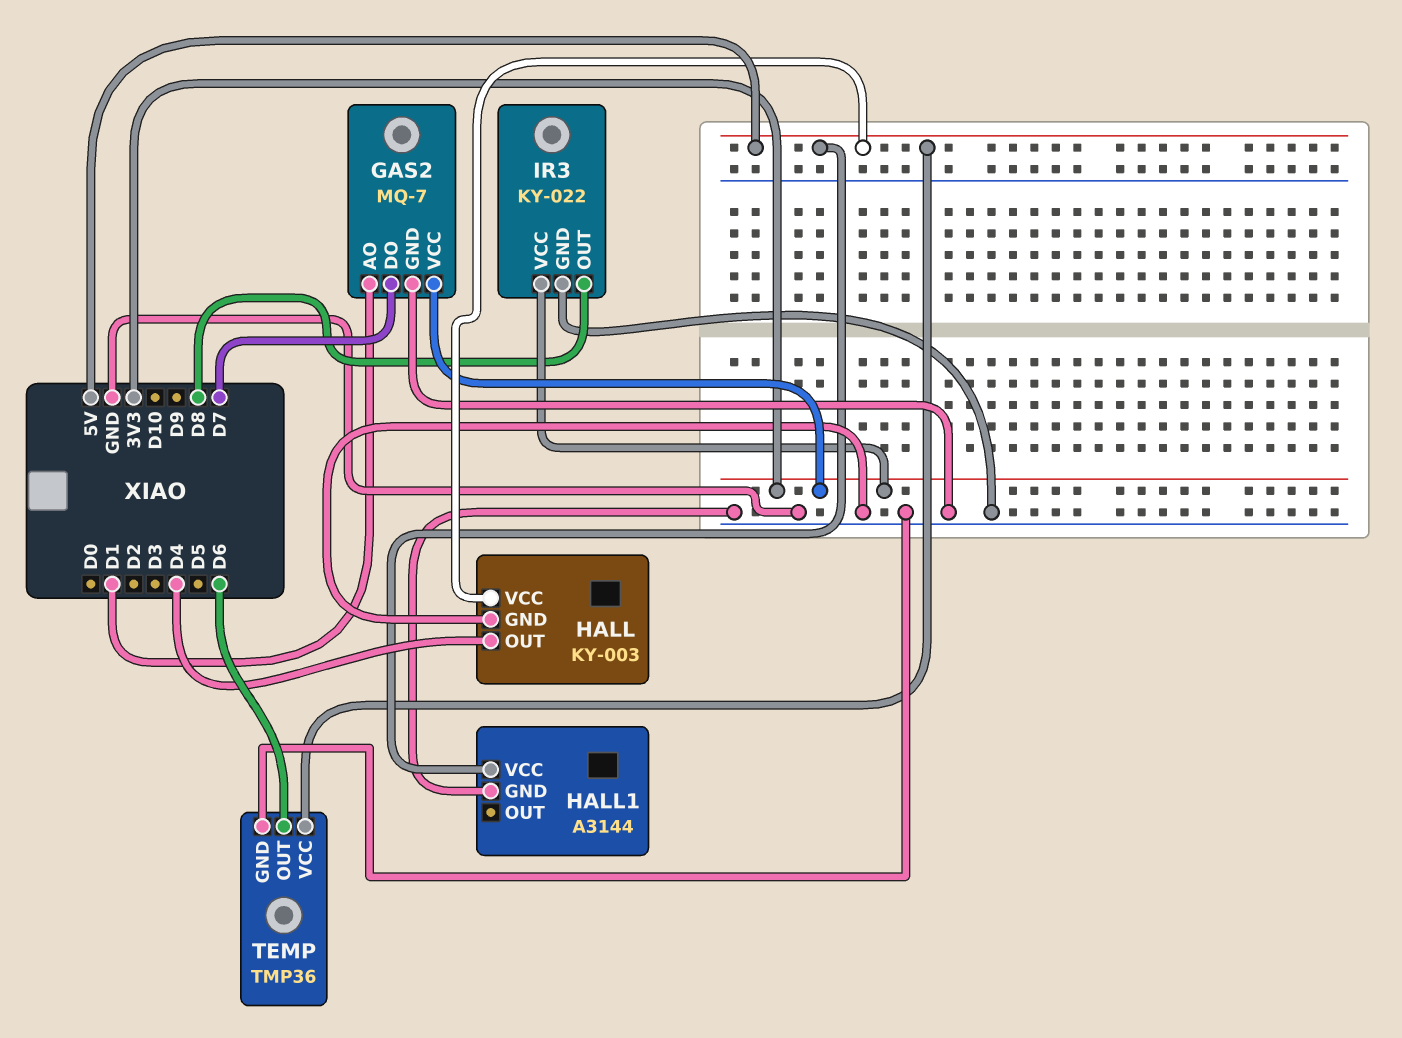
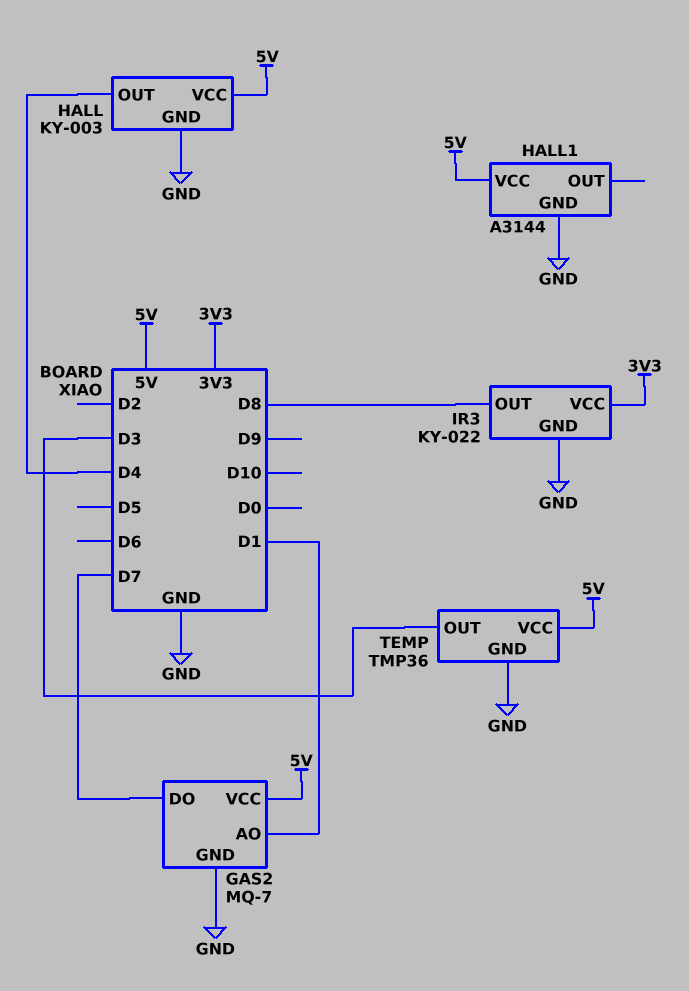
GAS2 pin VCC: 3V3 -> 5V
TEMP pin OUT: D6 -> D3

